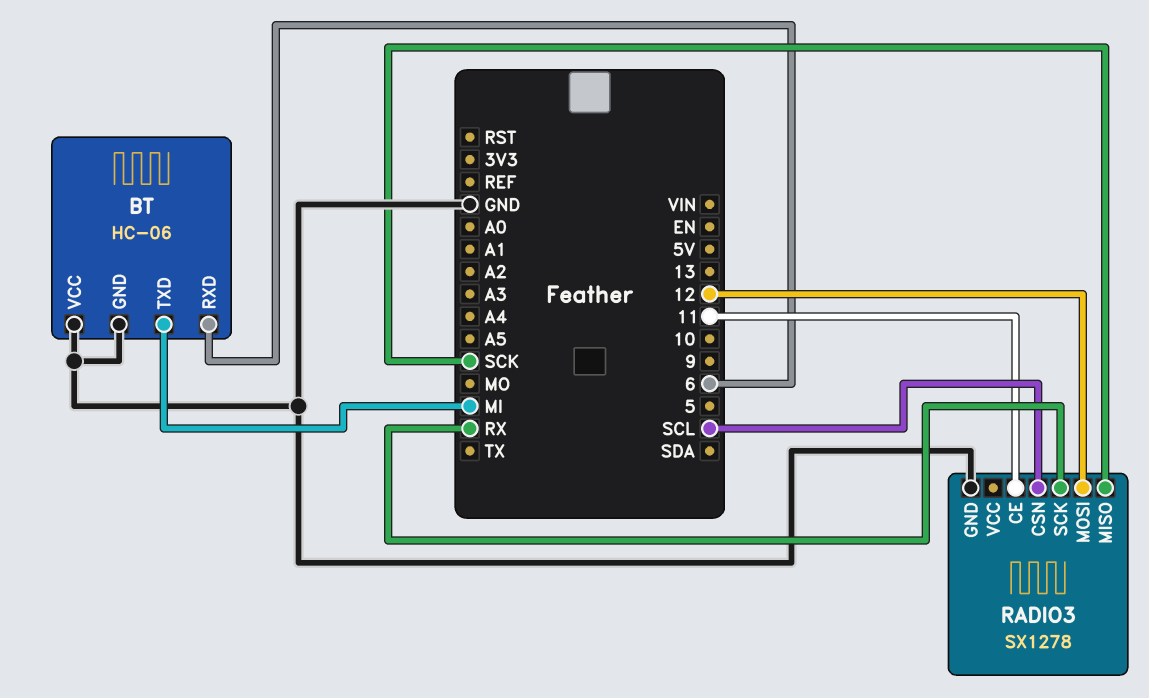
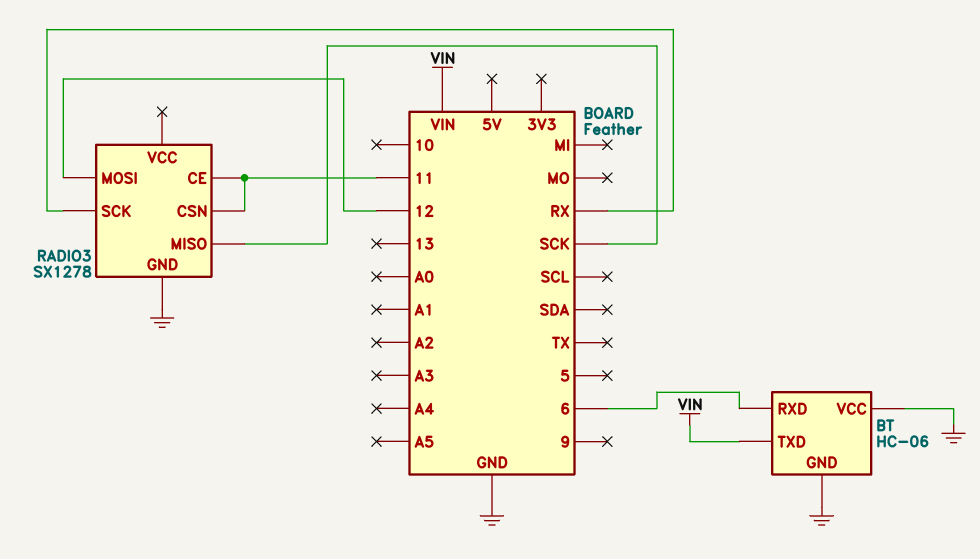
BT pin TXD: MI -> VIN
RADIO3 pin CSN: SCL -> 11

